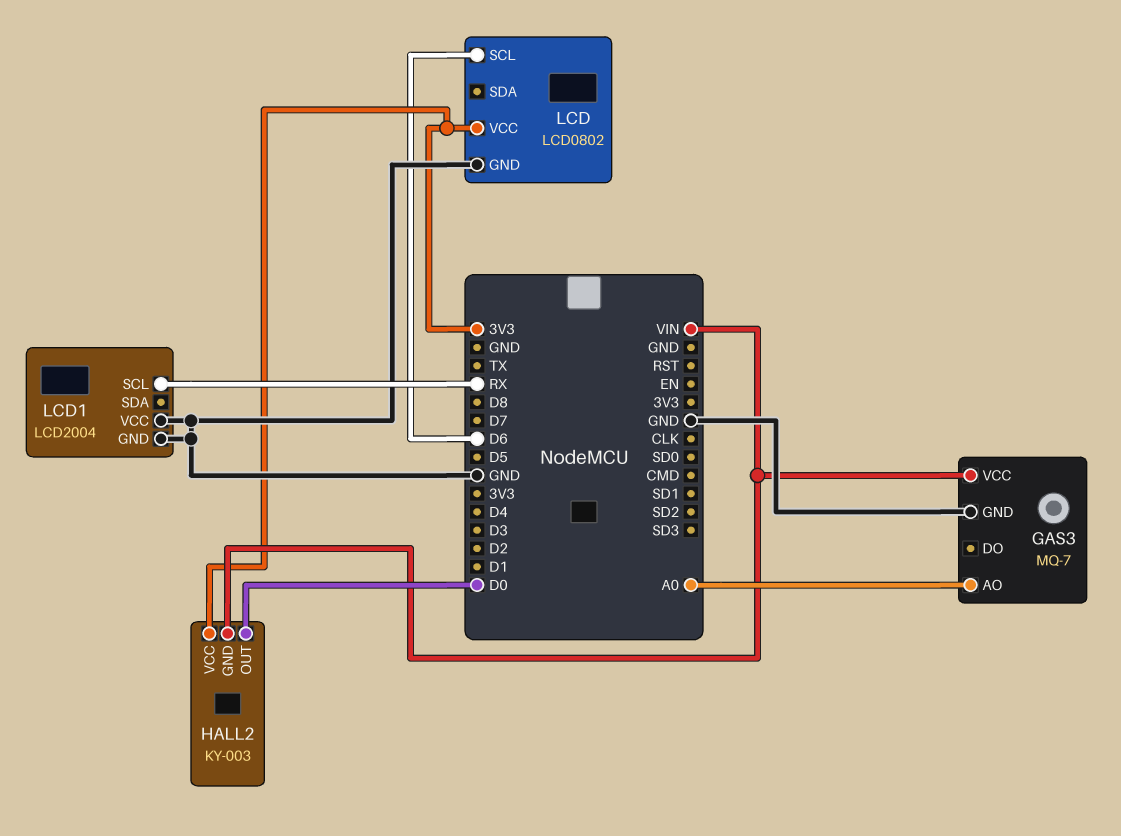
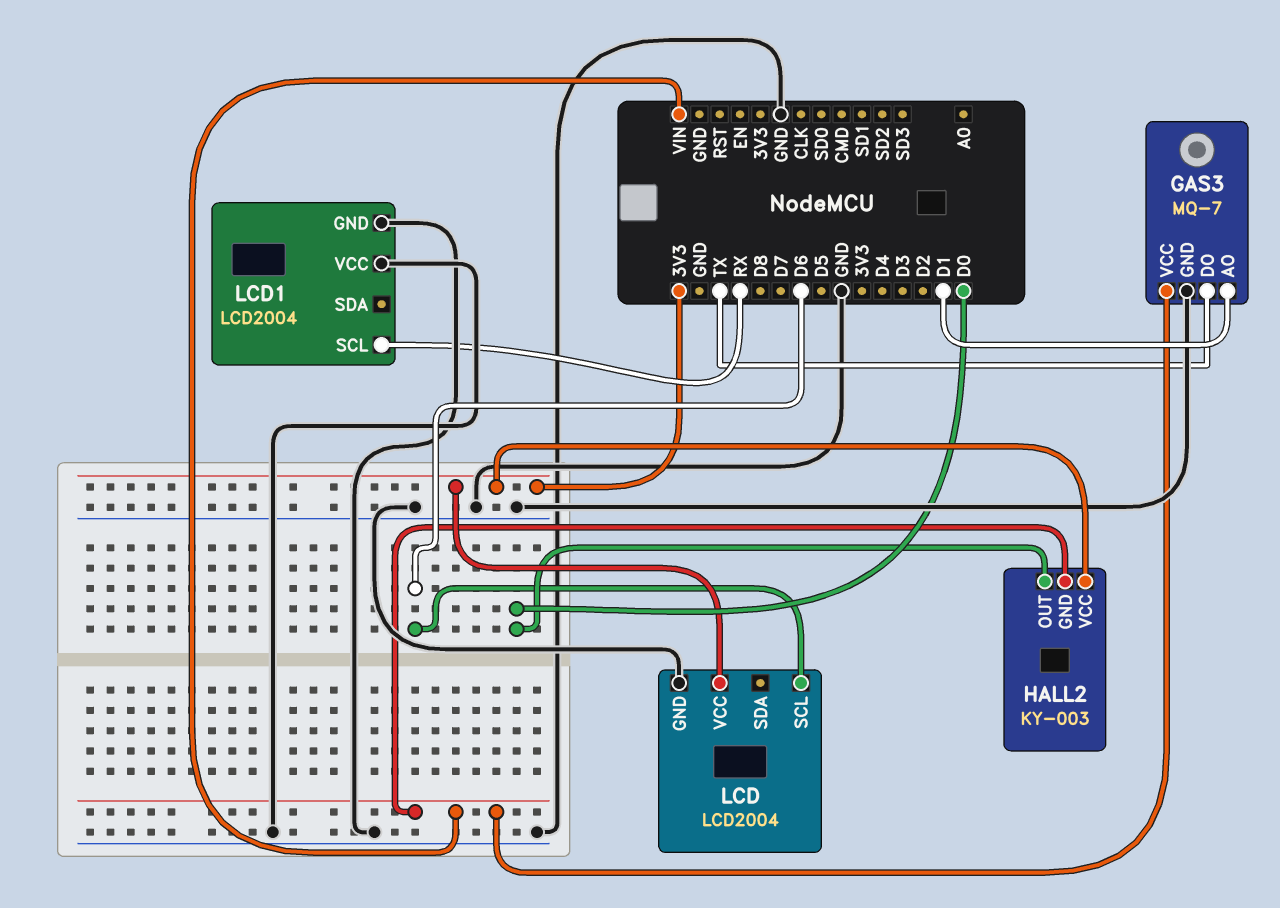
GAS3 pin AO: A0 -> D1
GAS3 pin DO: none -> TX
LCD: LCD0802 -> LCD2004

